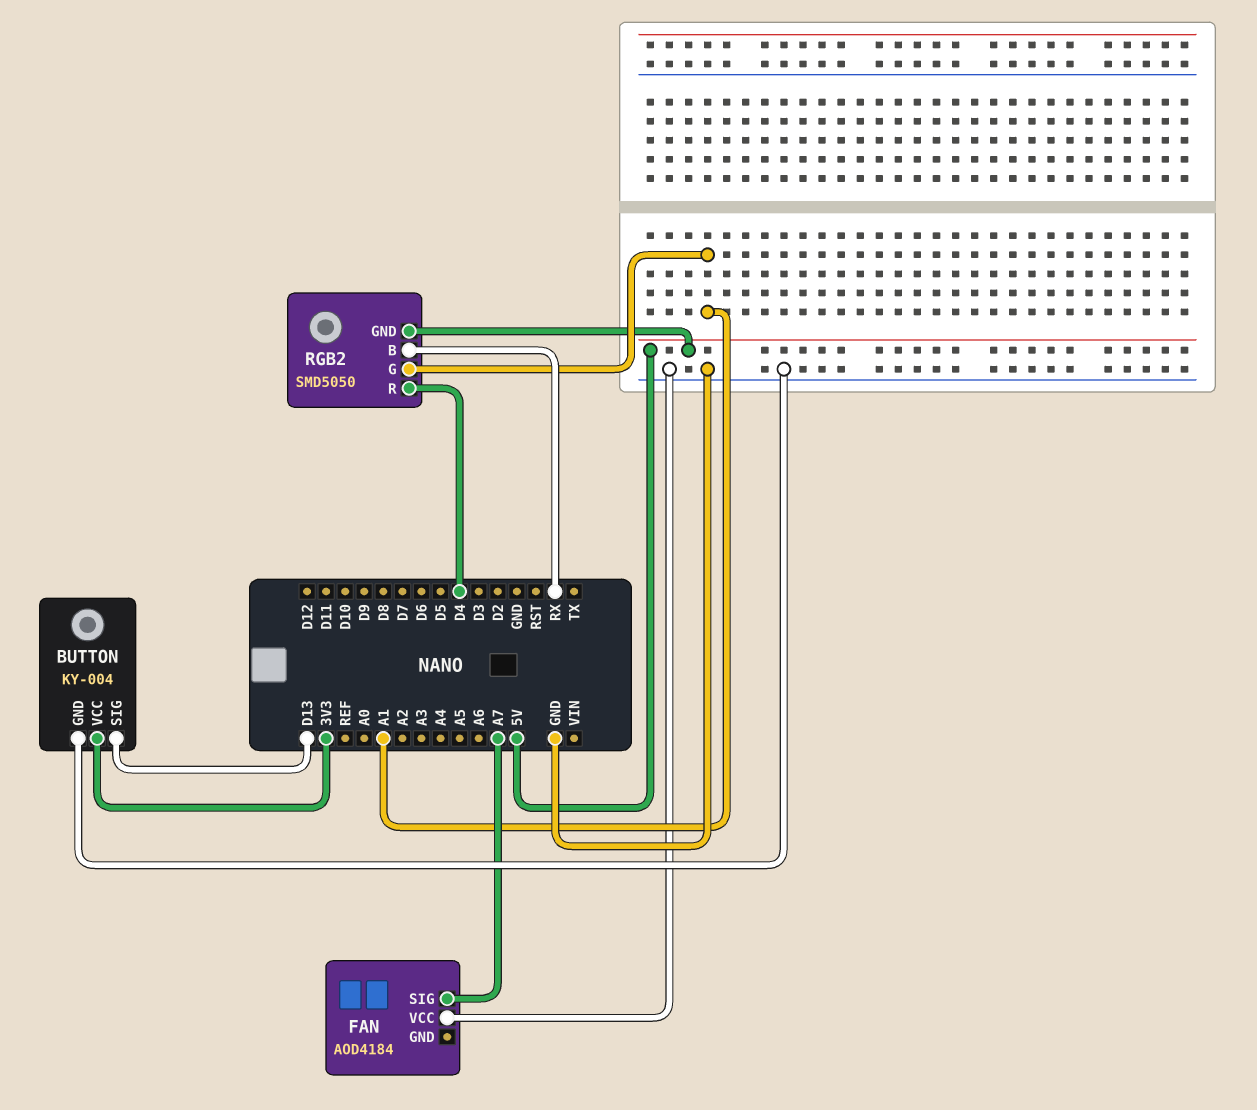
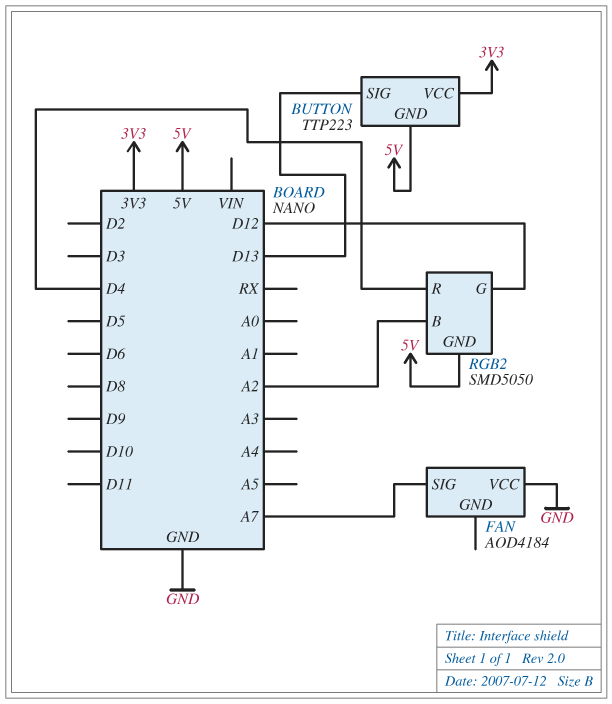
BUTTON: KY-004 -> TTP223
BUTTON pin GND: GND -> 5V
RGB2 pin B: RX -> A2
RGB2 pin G: A1 -> D12

